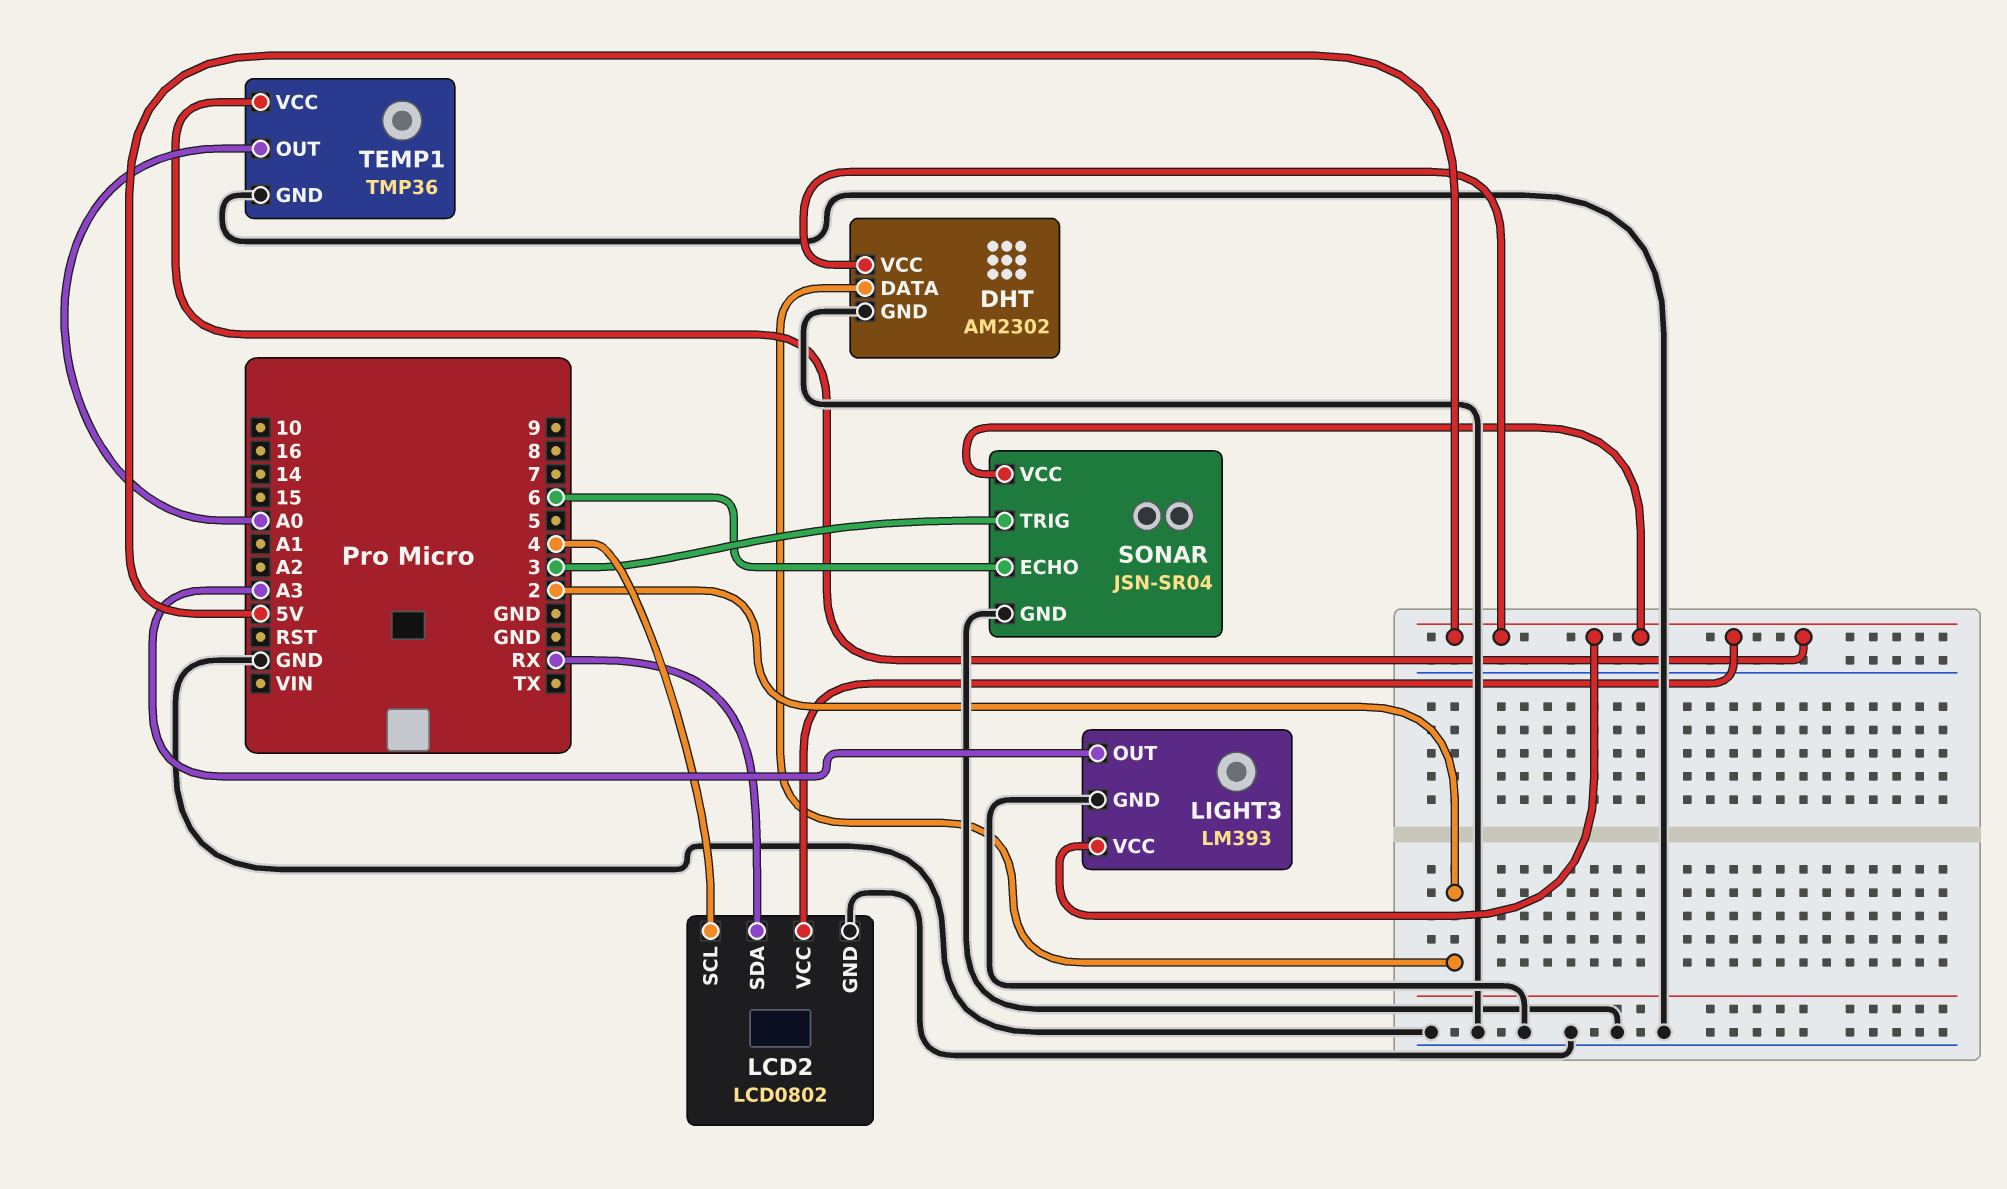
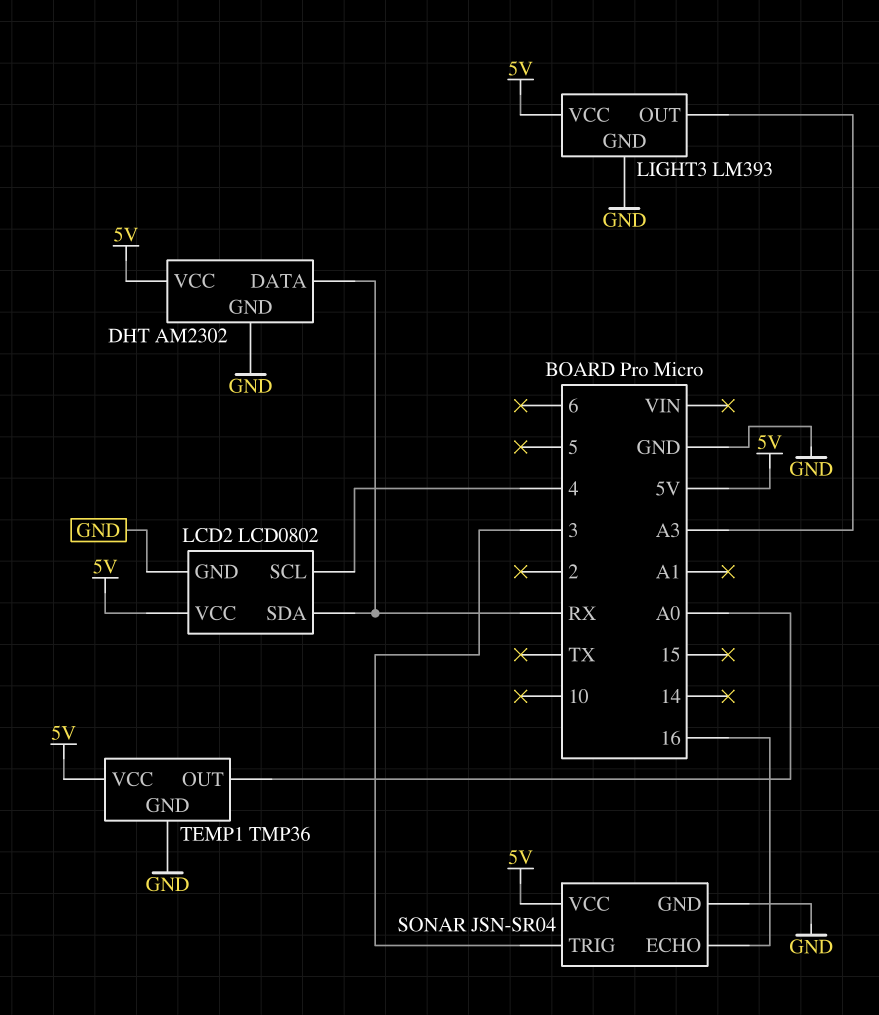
DHT pin DATA: 2 -> RX
SONAR pin ECHO: 6 -> 16

